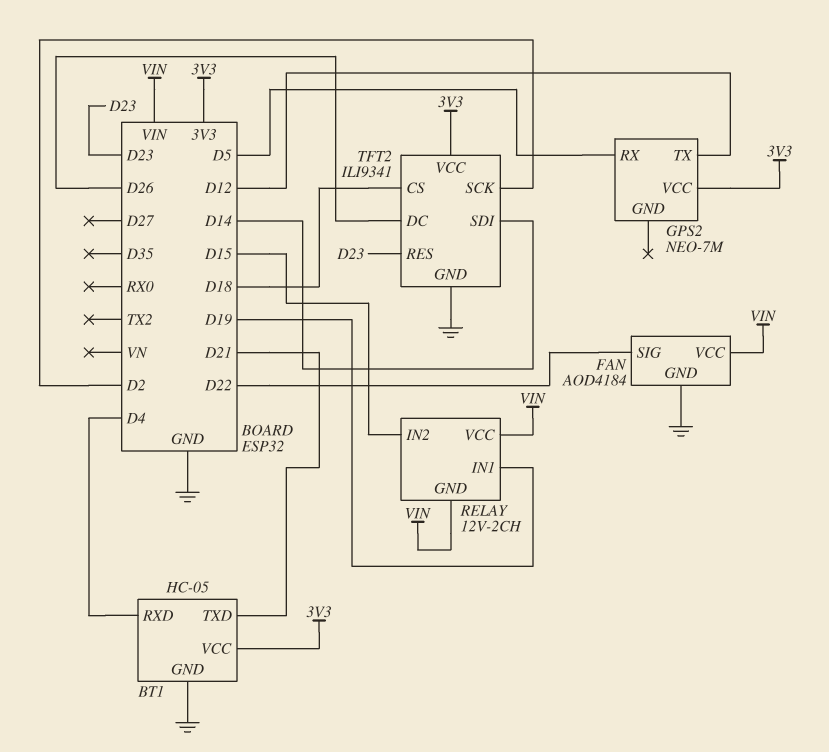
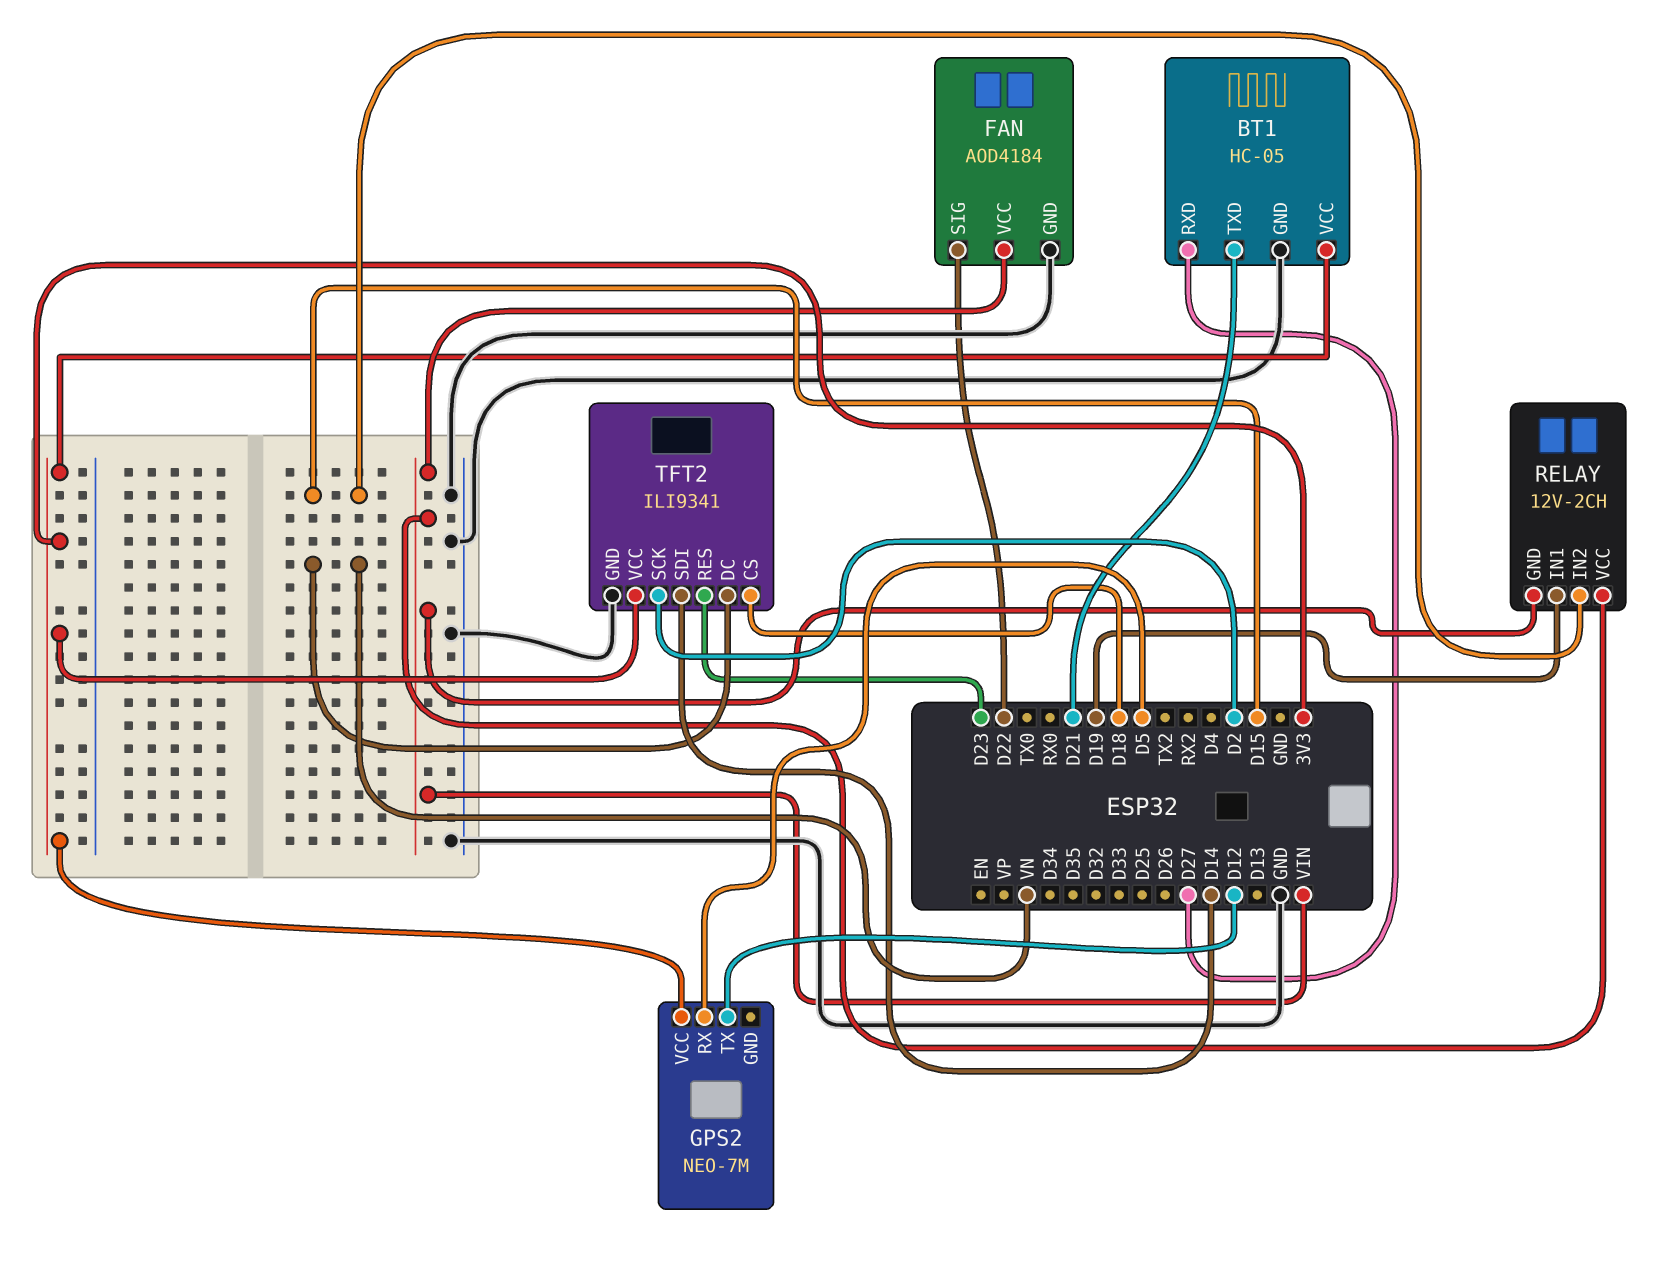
BT1 pin RXD: D4 -> D27
TFT2 pin DC: D26 -> VN

